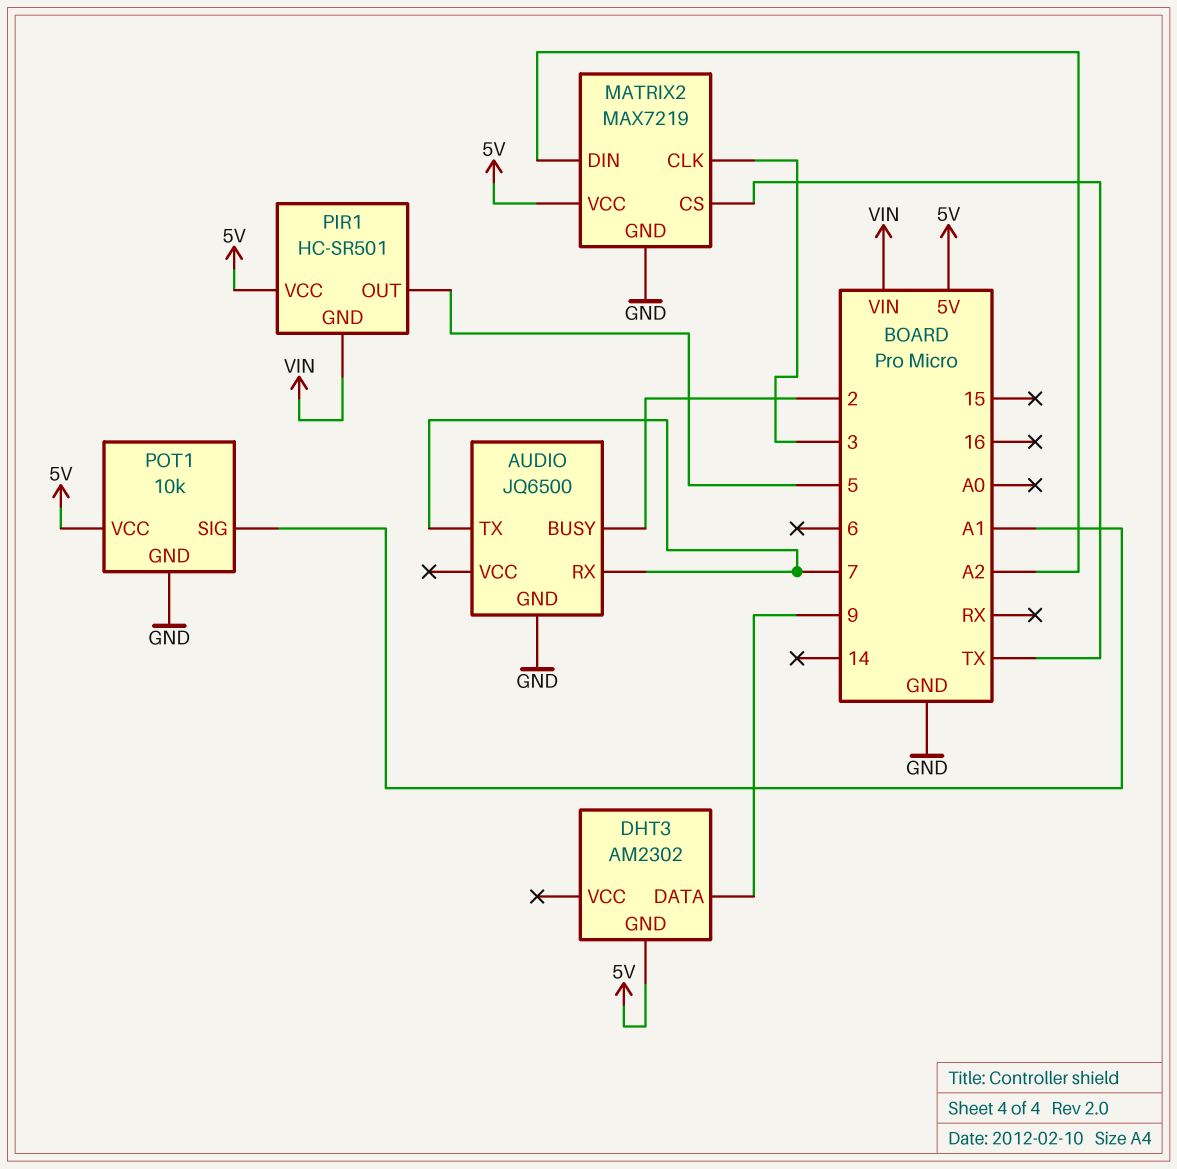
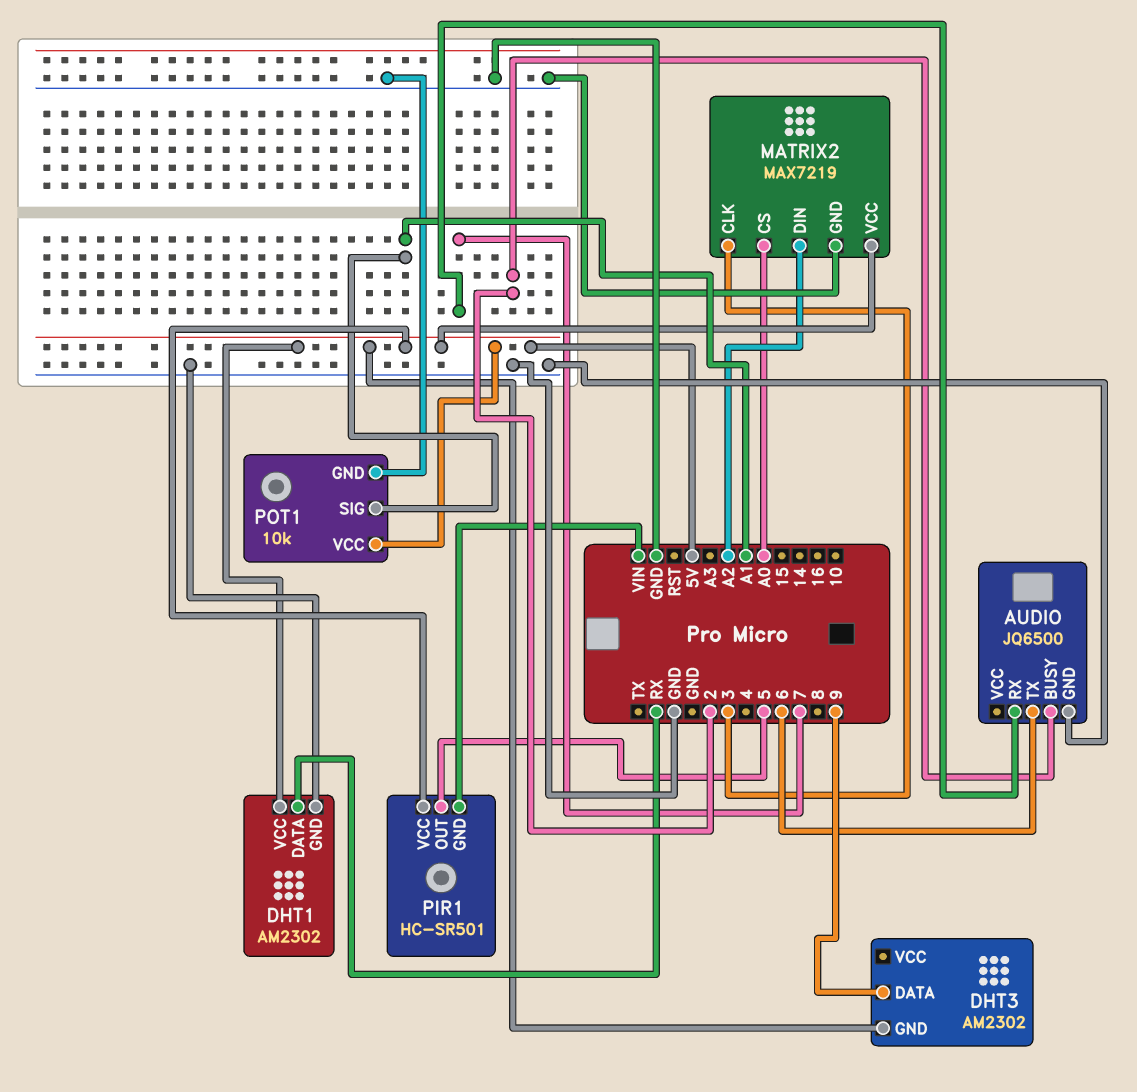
AUDIO pin TX: 7 -> 6
DHT1: none -> AM2302
DHT1 pin DATA: none -> RX
DHT1 pin GND: none -> GND
DHT1 pin VCC: none -> 5V
MATRIX2 pin CS: TX -> A0

